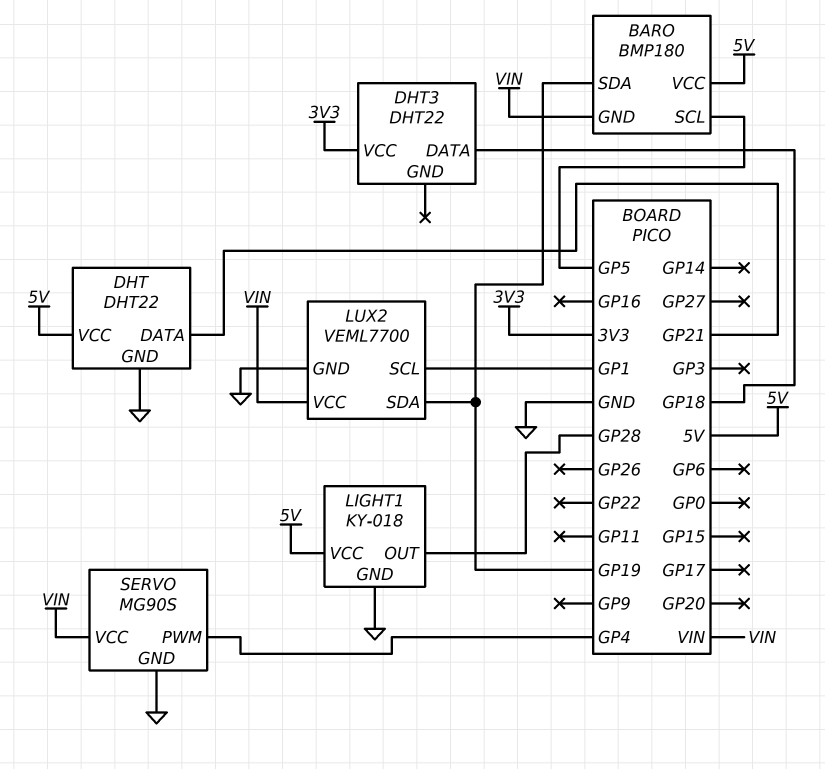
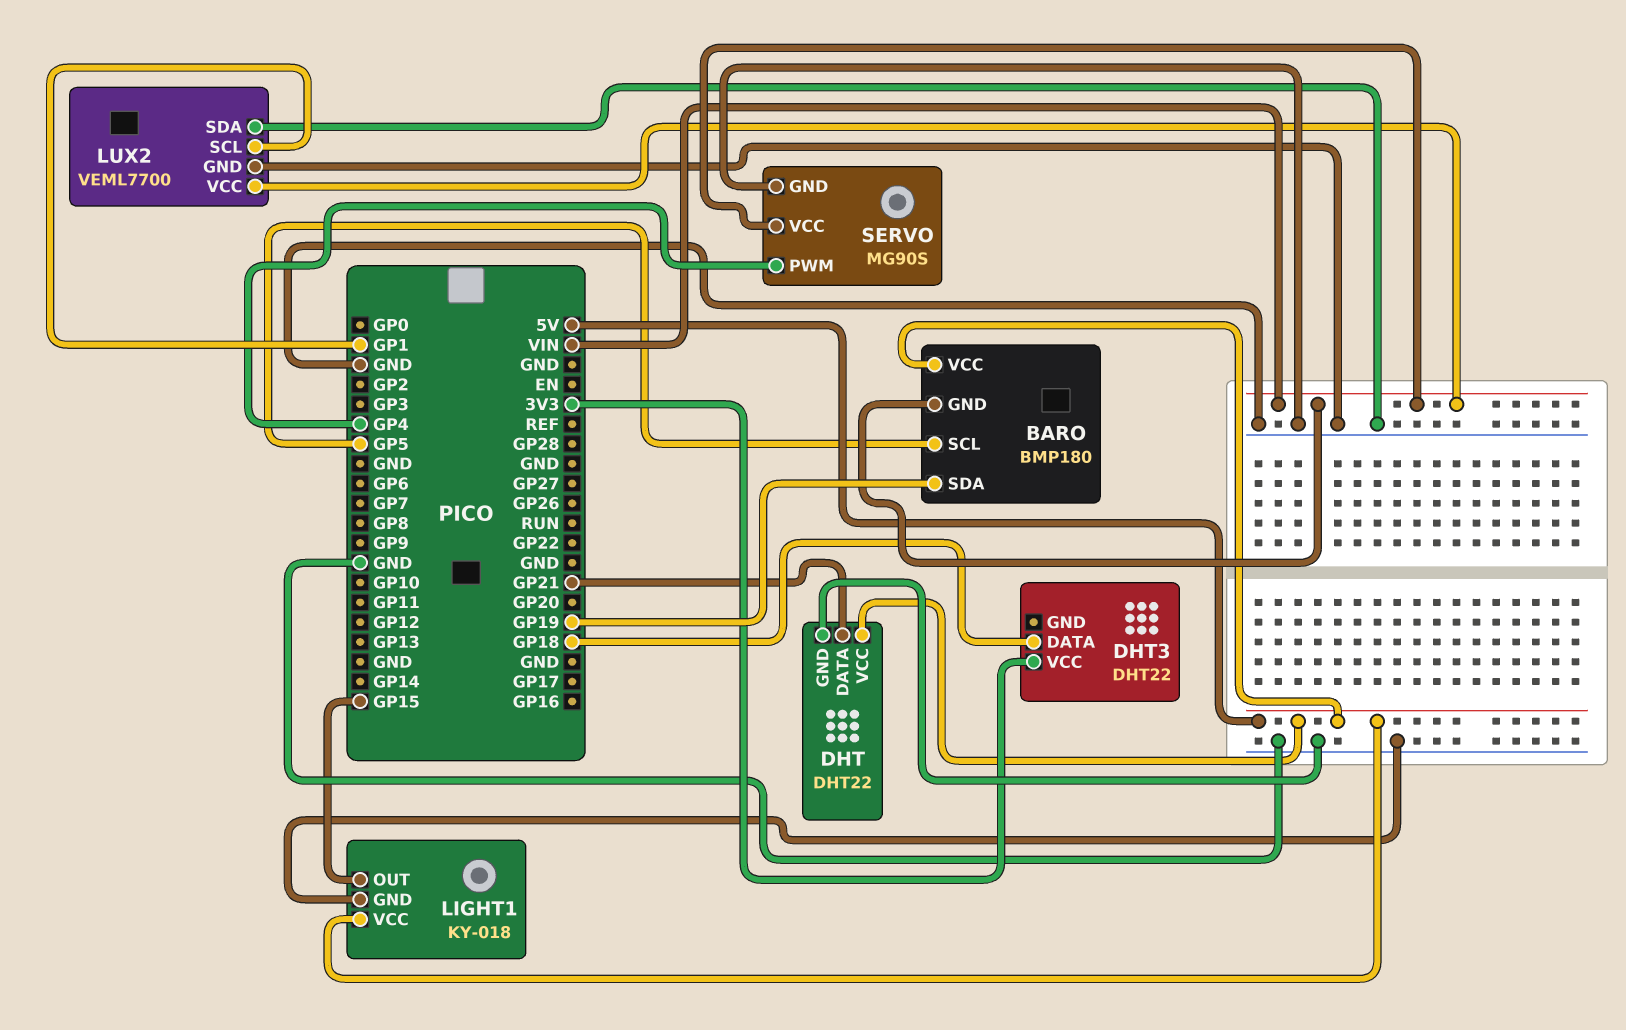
LIGHT1 pin OUT: GP28 -> GP15
LUX2 pin SDA: GP19 -> GND

